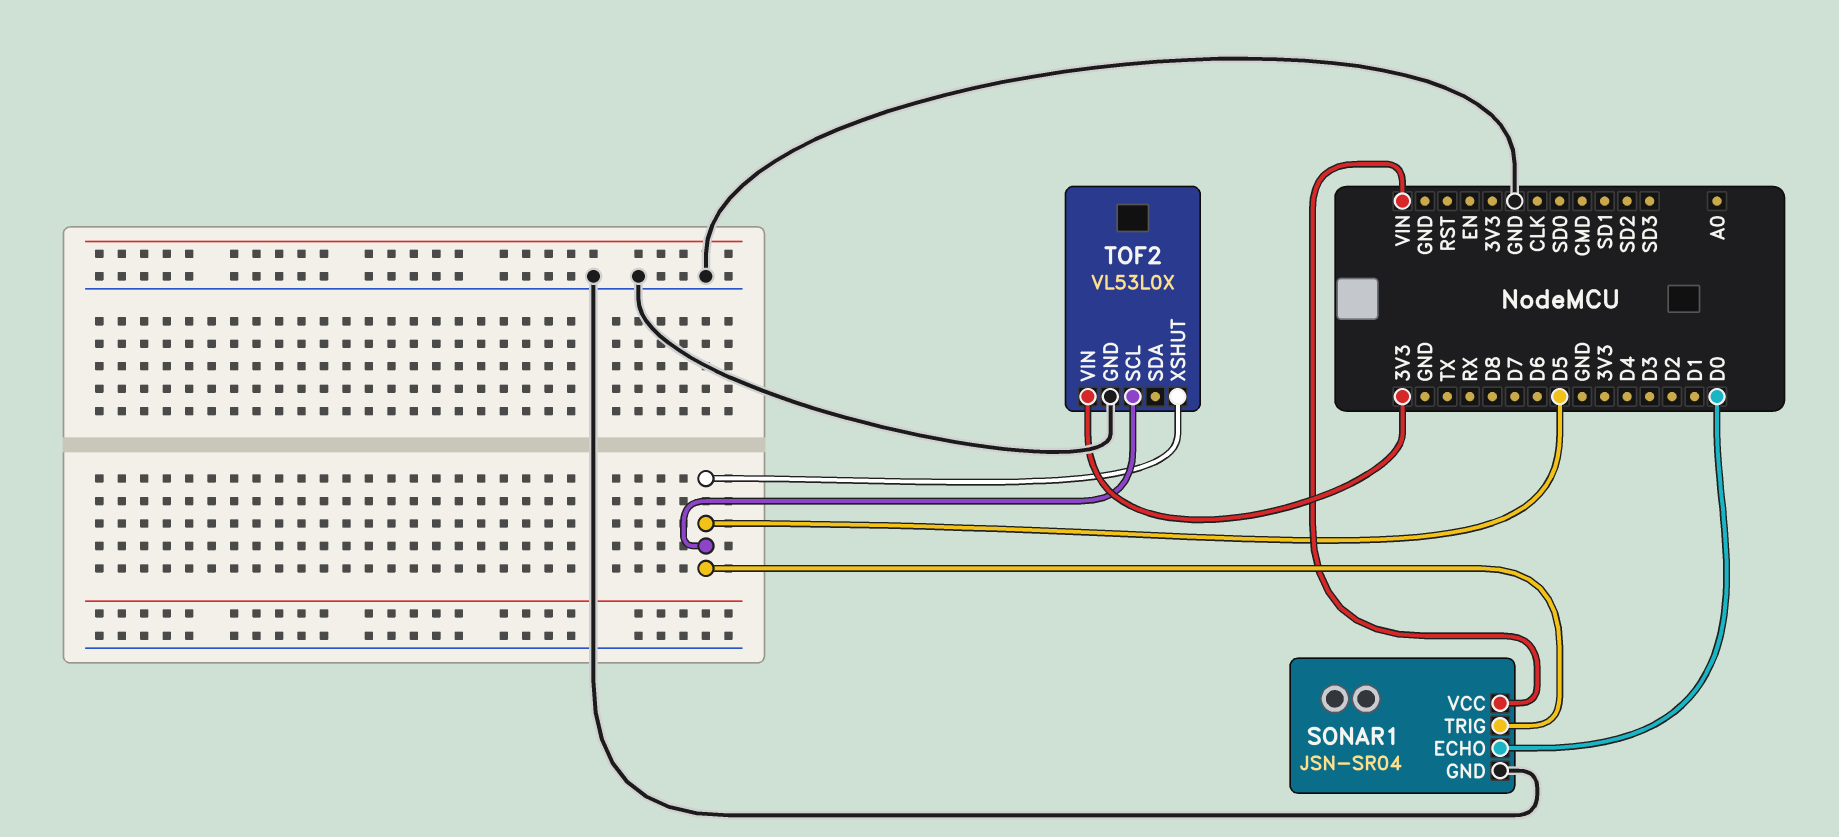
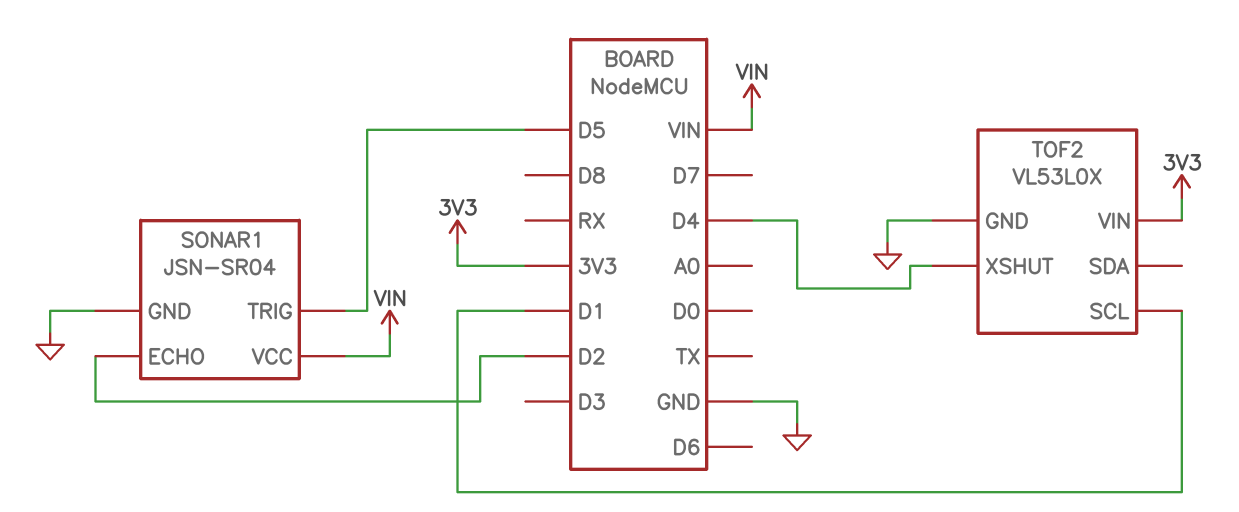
SONAR1 pin ECHO: D0 -> D2
TOF2 pin SCL: D5 -> D1
TOF2 pin XSHUT: D5 -> D4

